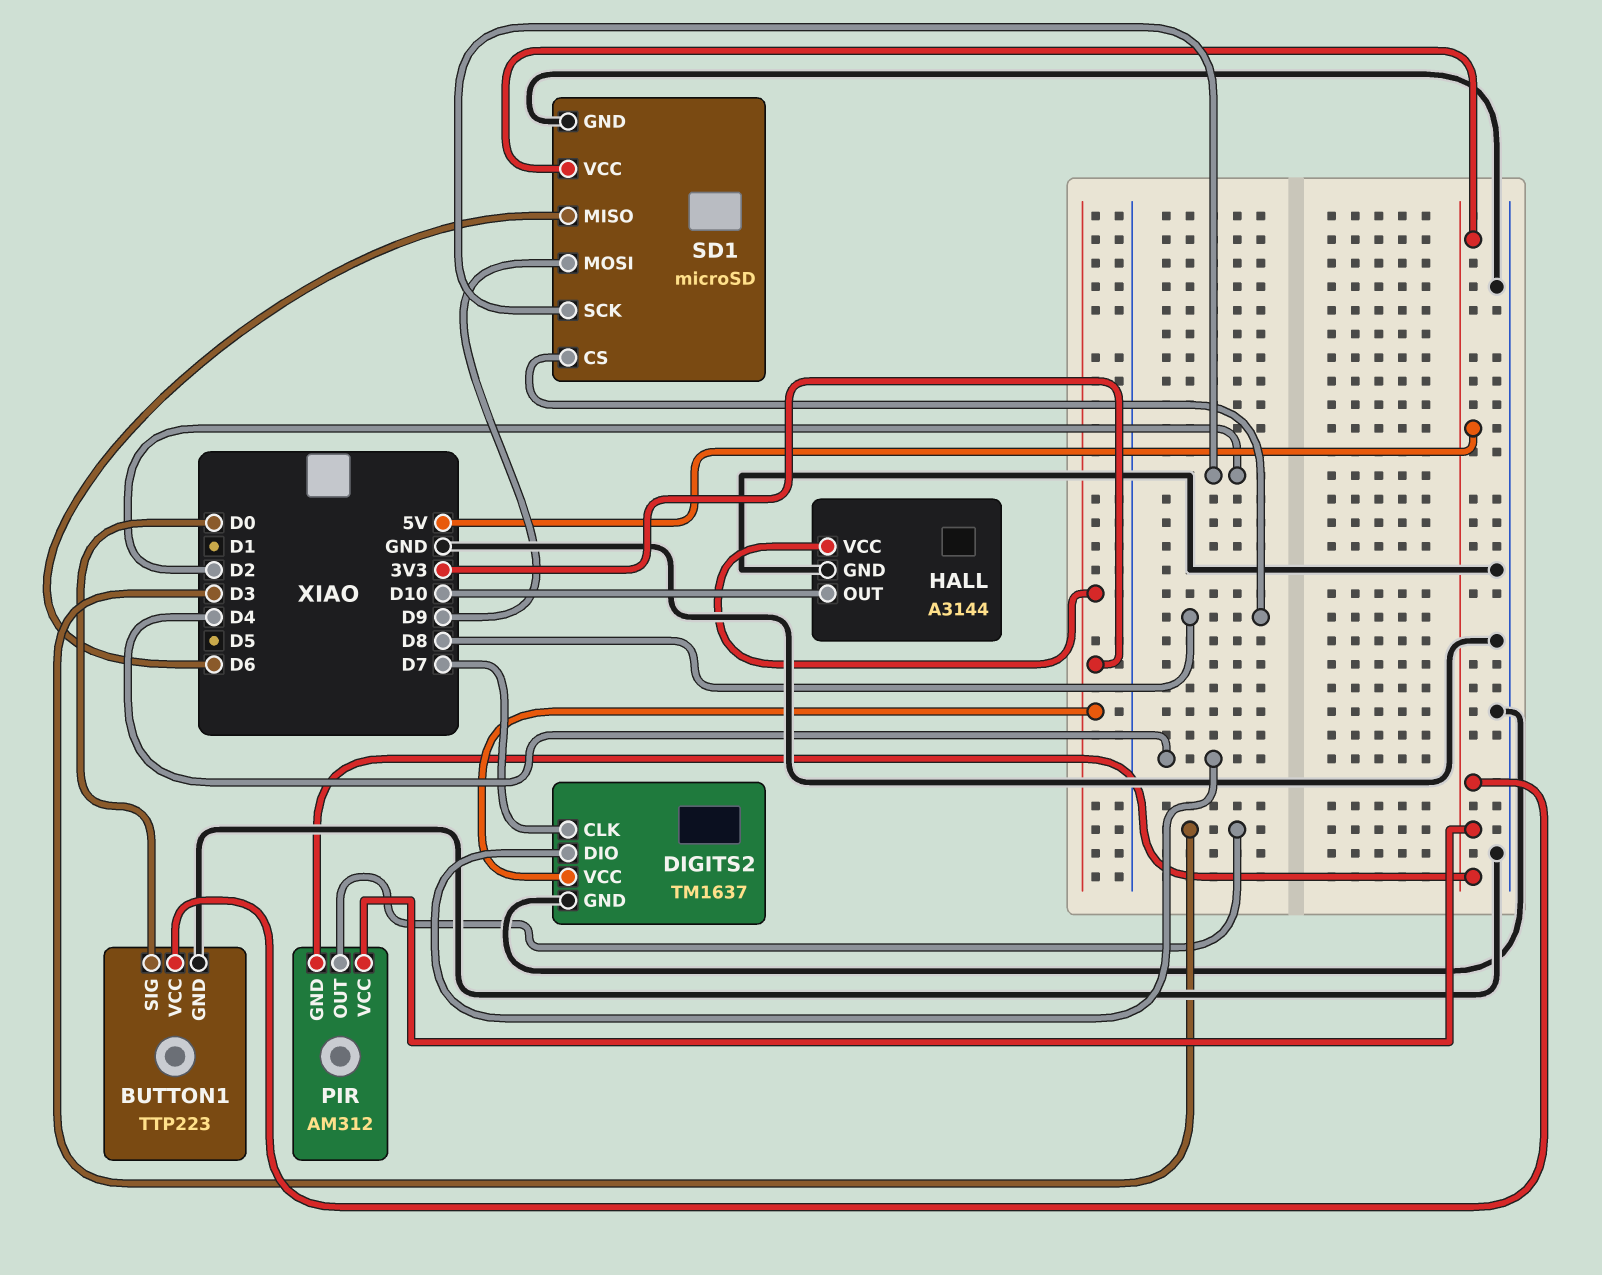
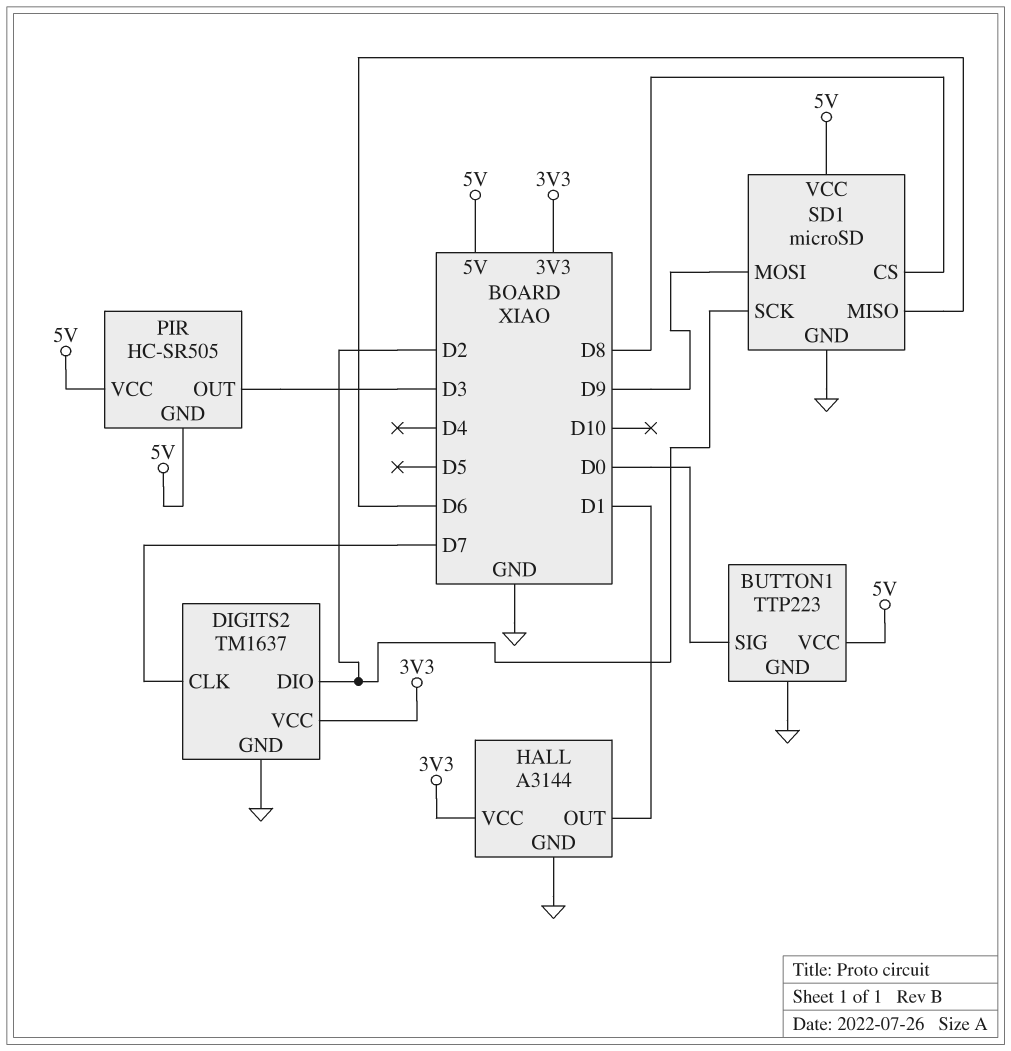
DIGITS2 pin DIO: D4 -> D2
HALL pin OUT: D10 -> D1
PIR: AM312 -> HC-SR505

